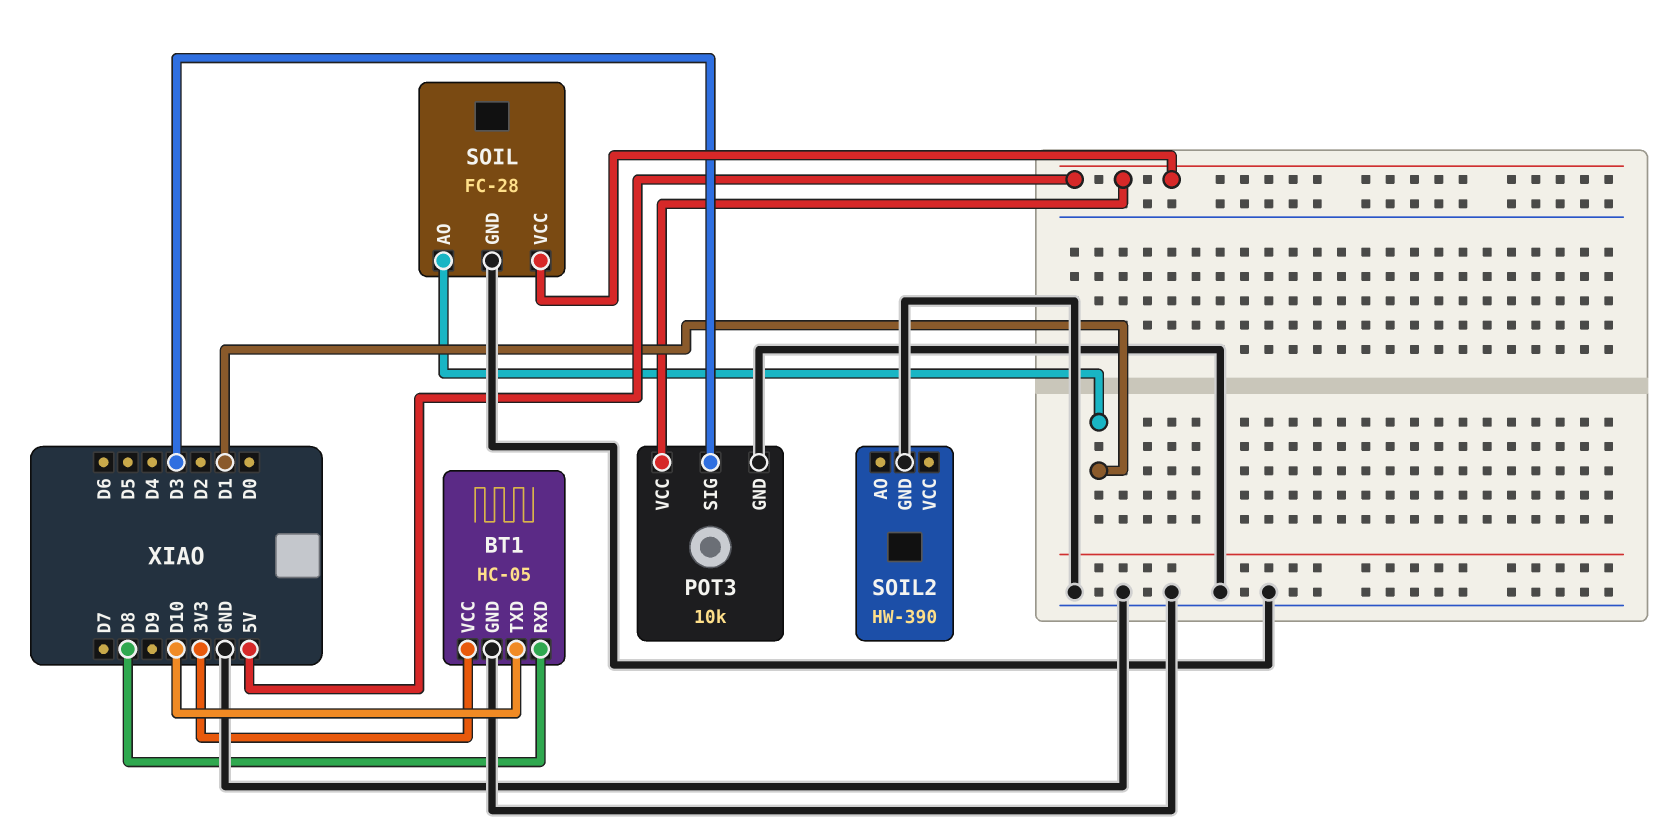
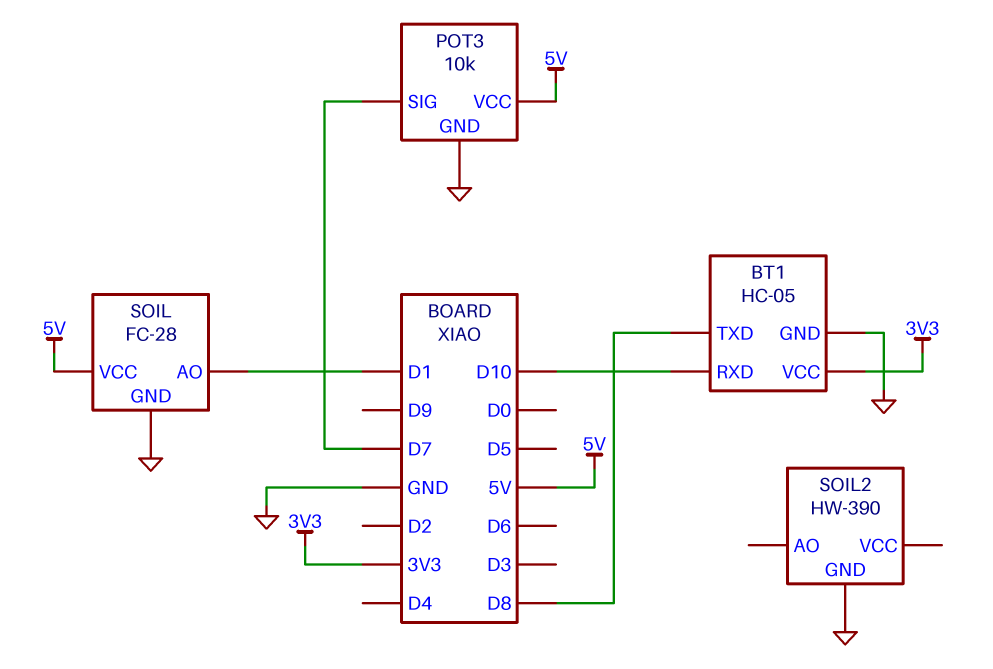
BT1 pin RXD: D8 -> D10
BT1 pin TXD: D10 -> D8
POT3 pin SIG: D3 -> D7

